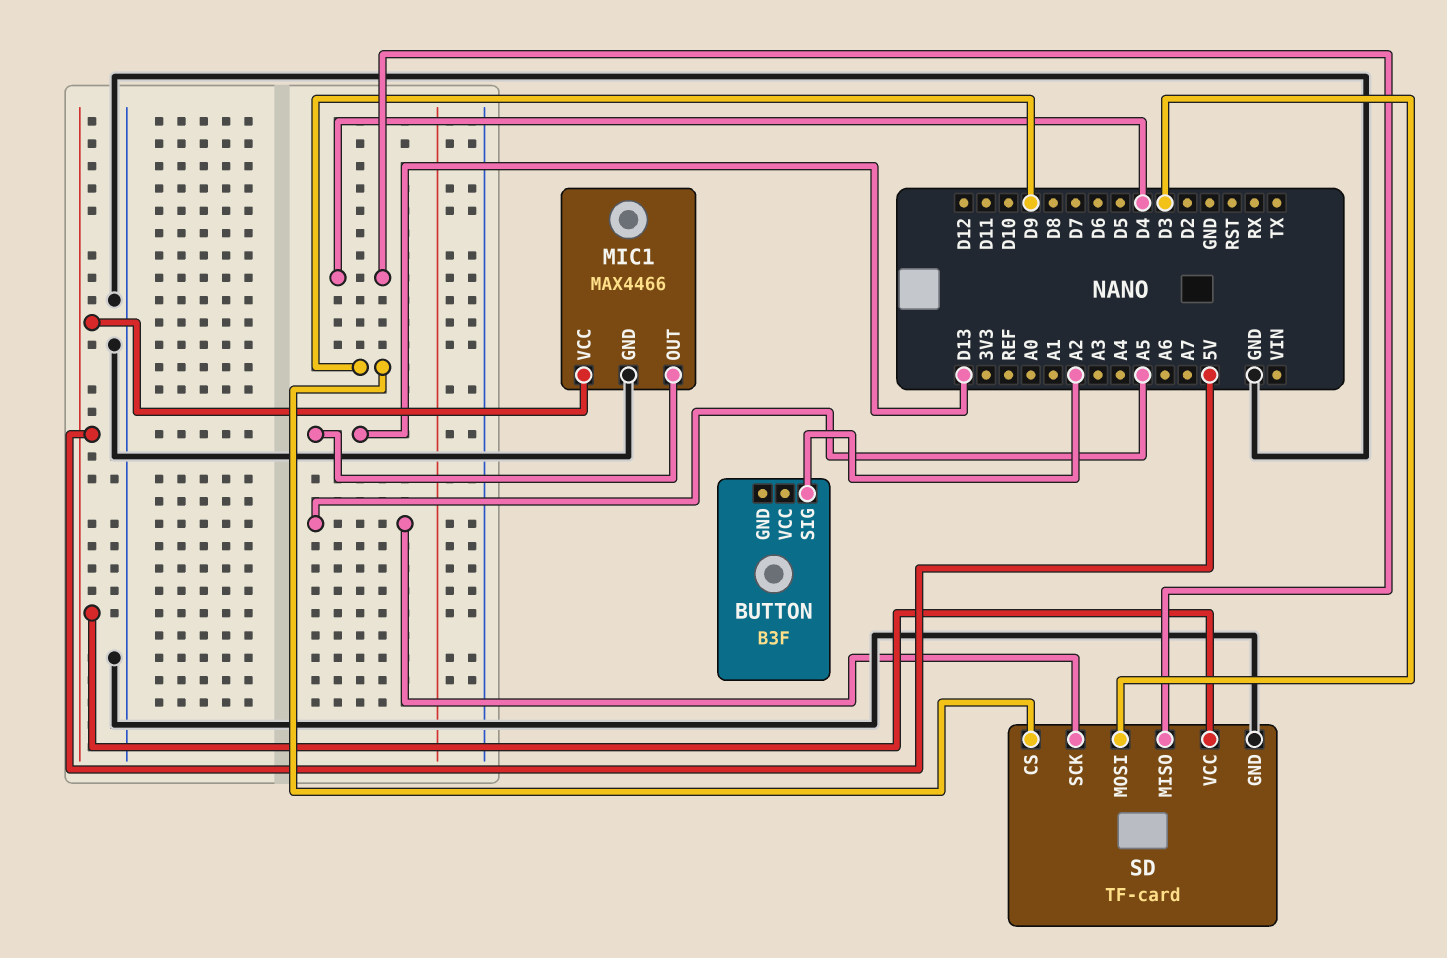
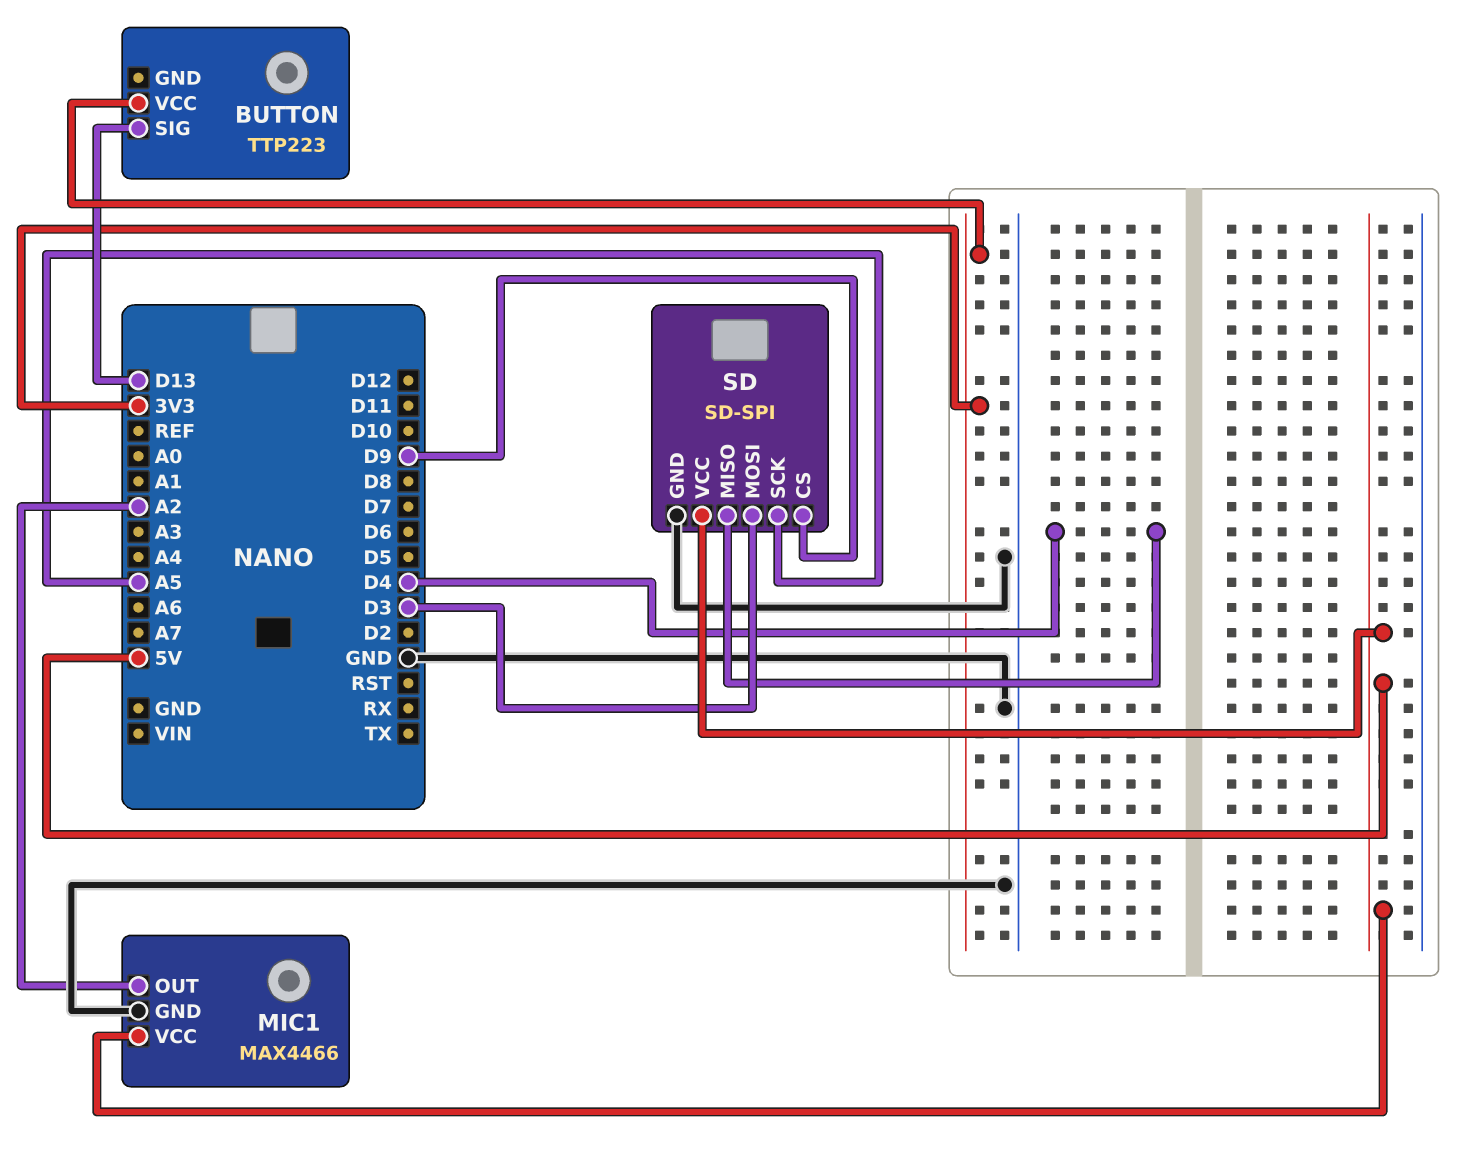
BUTTON: B3F -> TTP223
BUTTON pin SIG: A2 -> D13
BUTTON pin VCC: none -> 3V3
MIC1 pin OUT: D13 -> A2
SD: TF-card -> SD-SPI

